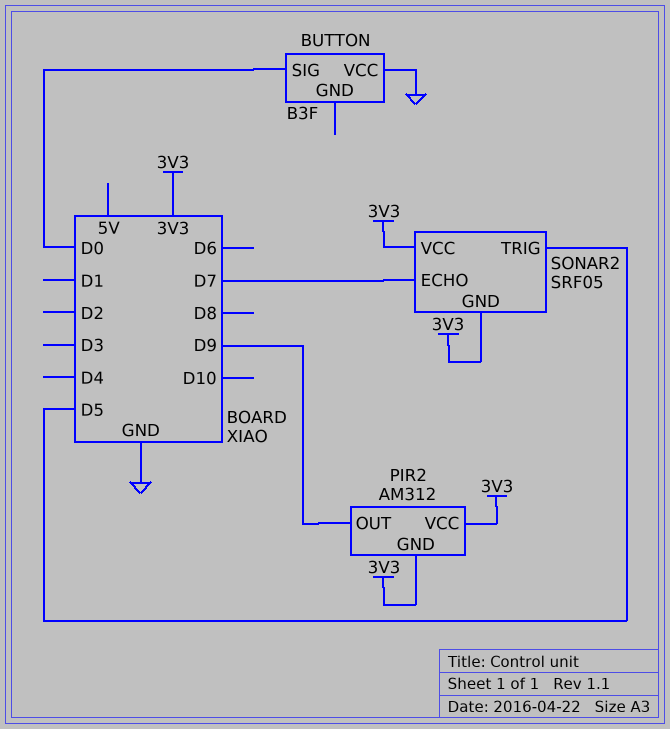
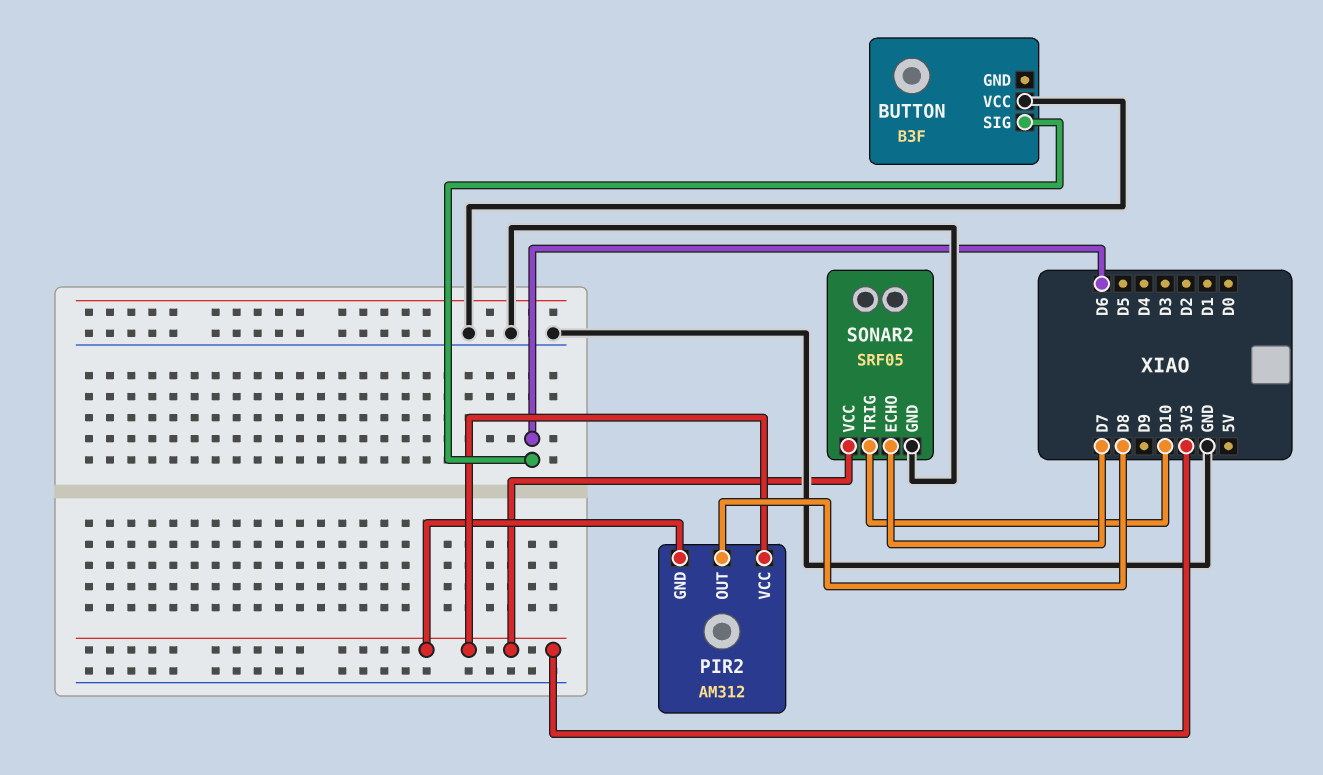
BUTTON pin SIG: D0 -> D6
PIR2 pin OUT: D9 -> D8
SONAR2 pin GND: 3V3 -> GND
SONAR2 pin TRIG: D5 -> D10

